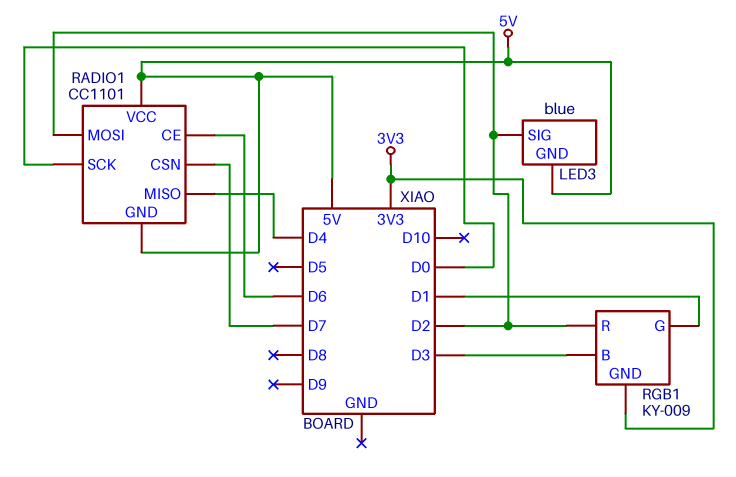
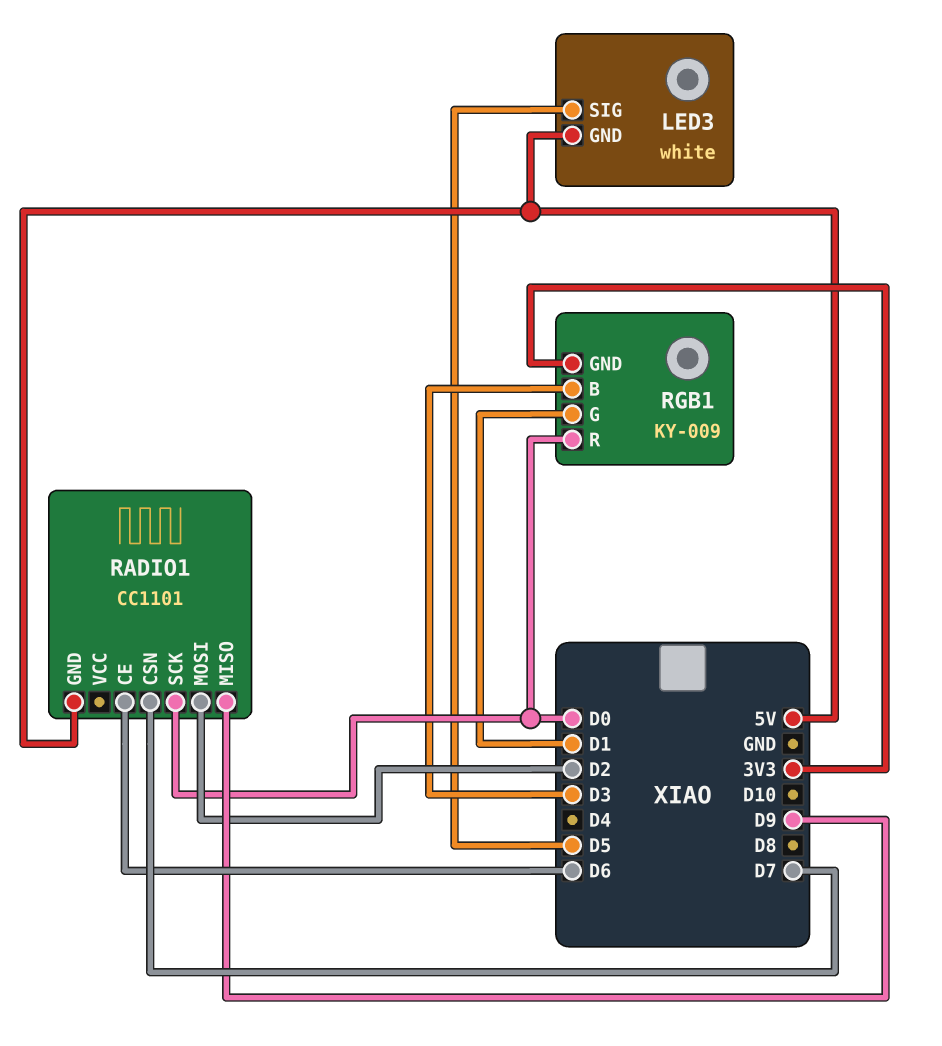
LED3: blue -> white
LED3 pin SIG: D2 -> D5
RADIO1 pin MISO: D4 -> D9
RADIO1 pin VCC: 5V -> none
RGB1 pin R: D2 -> D0

